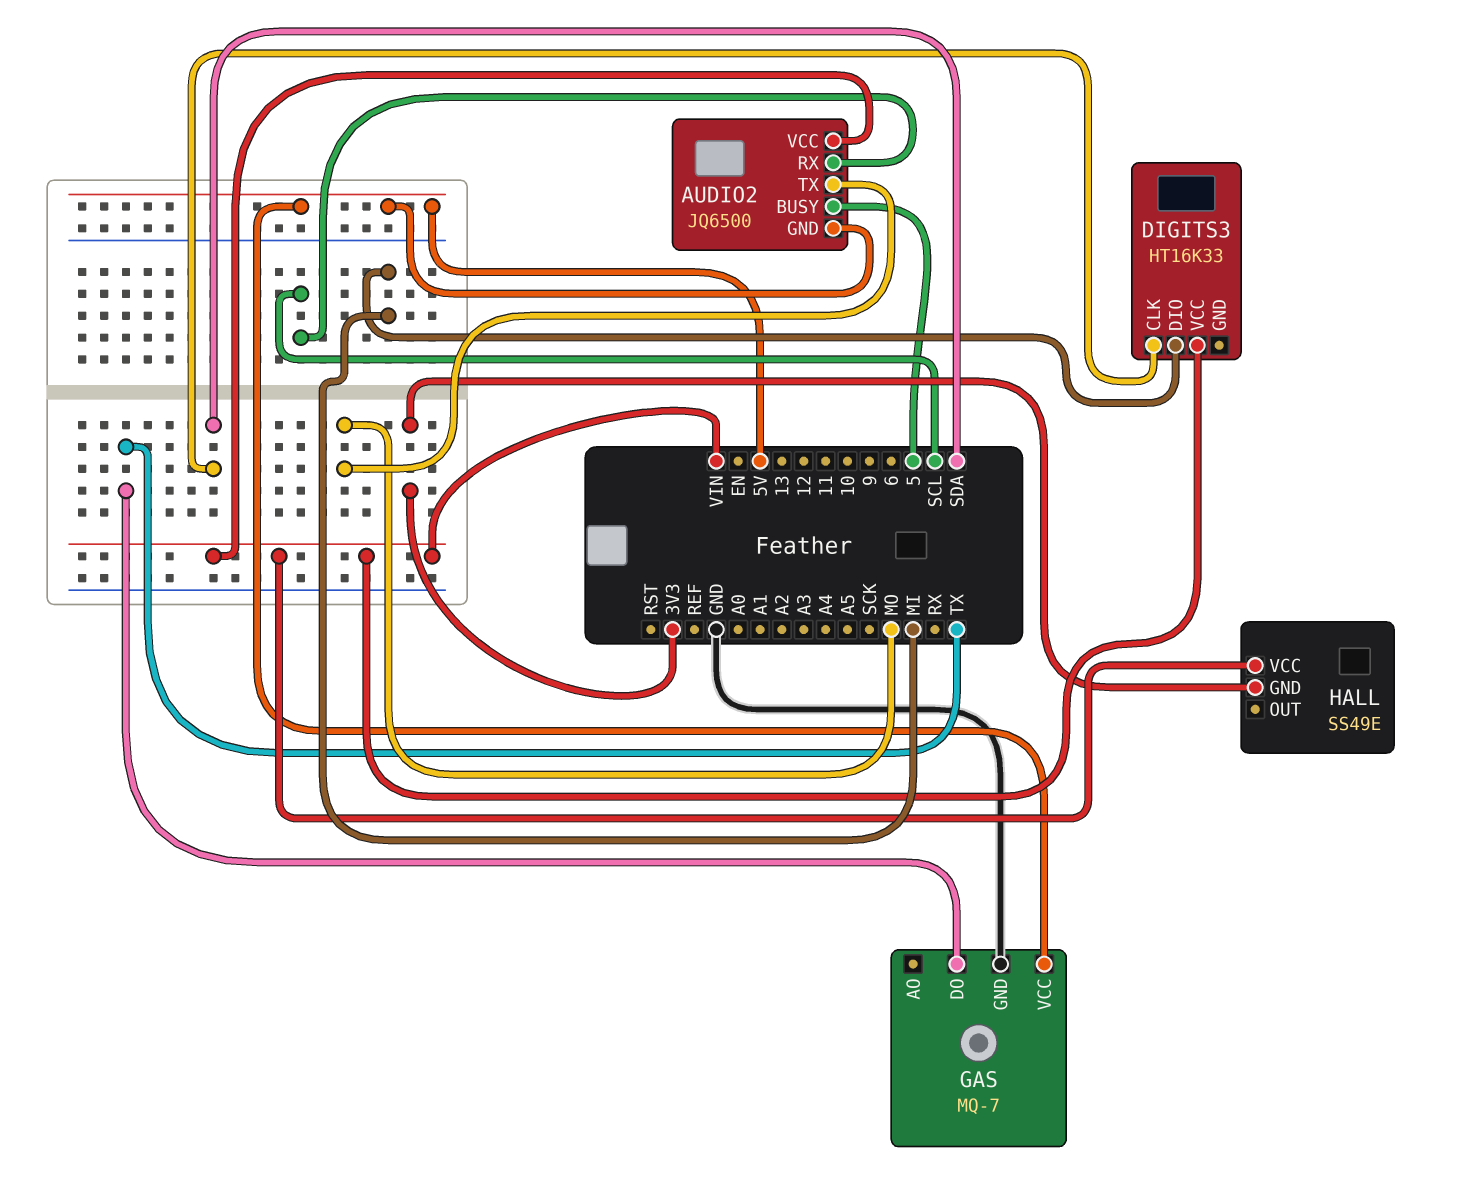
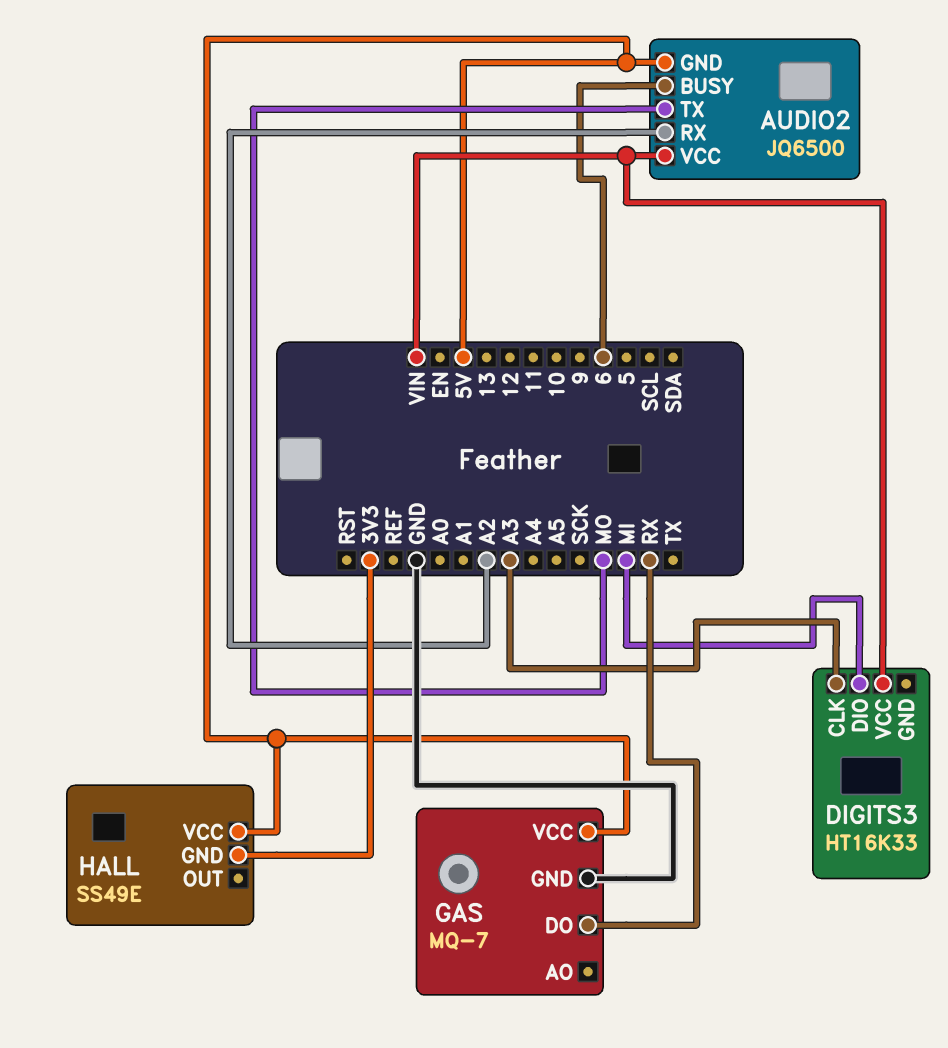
AUDIO2 pin BUSY: 5 -> 6
AUDIO2 pin RX: SCL -> A2
DIGITS3 pin CLK: SDA -> A3
GAS pin DO: TX -> RX
HALL pin VCC: VIN -> 5V

